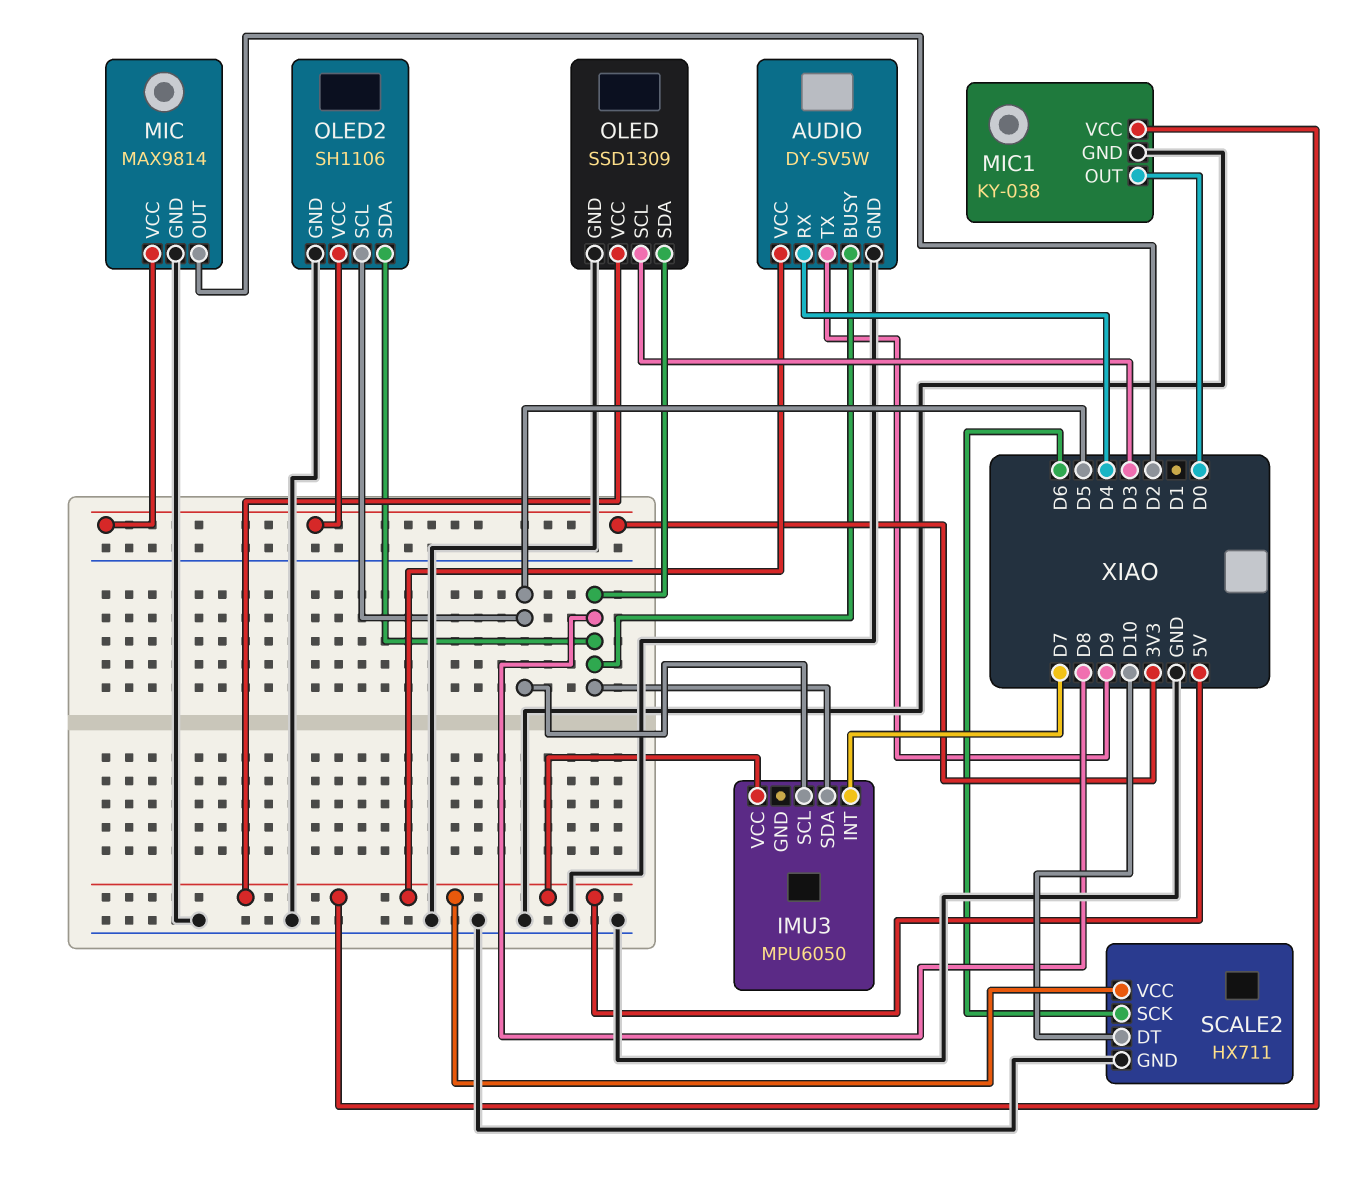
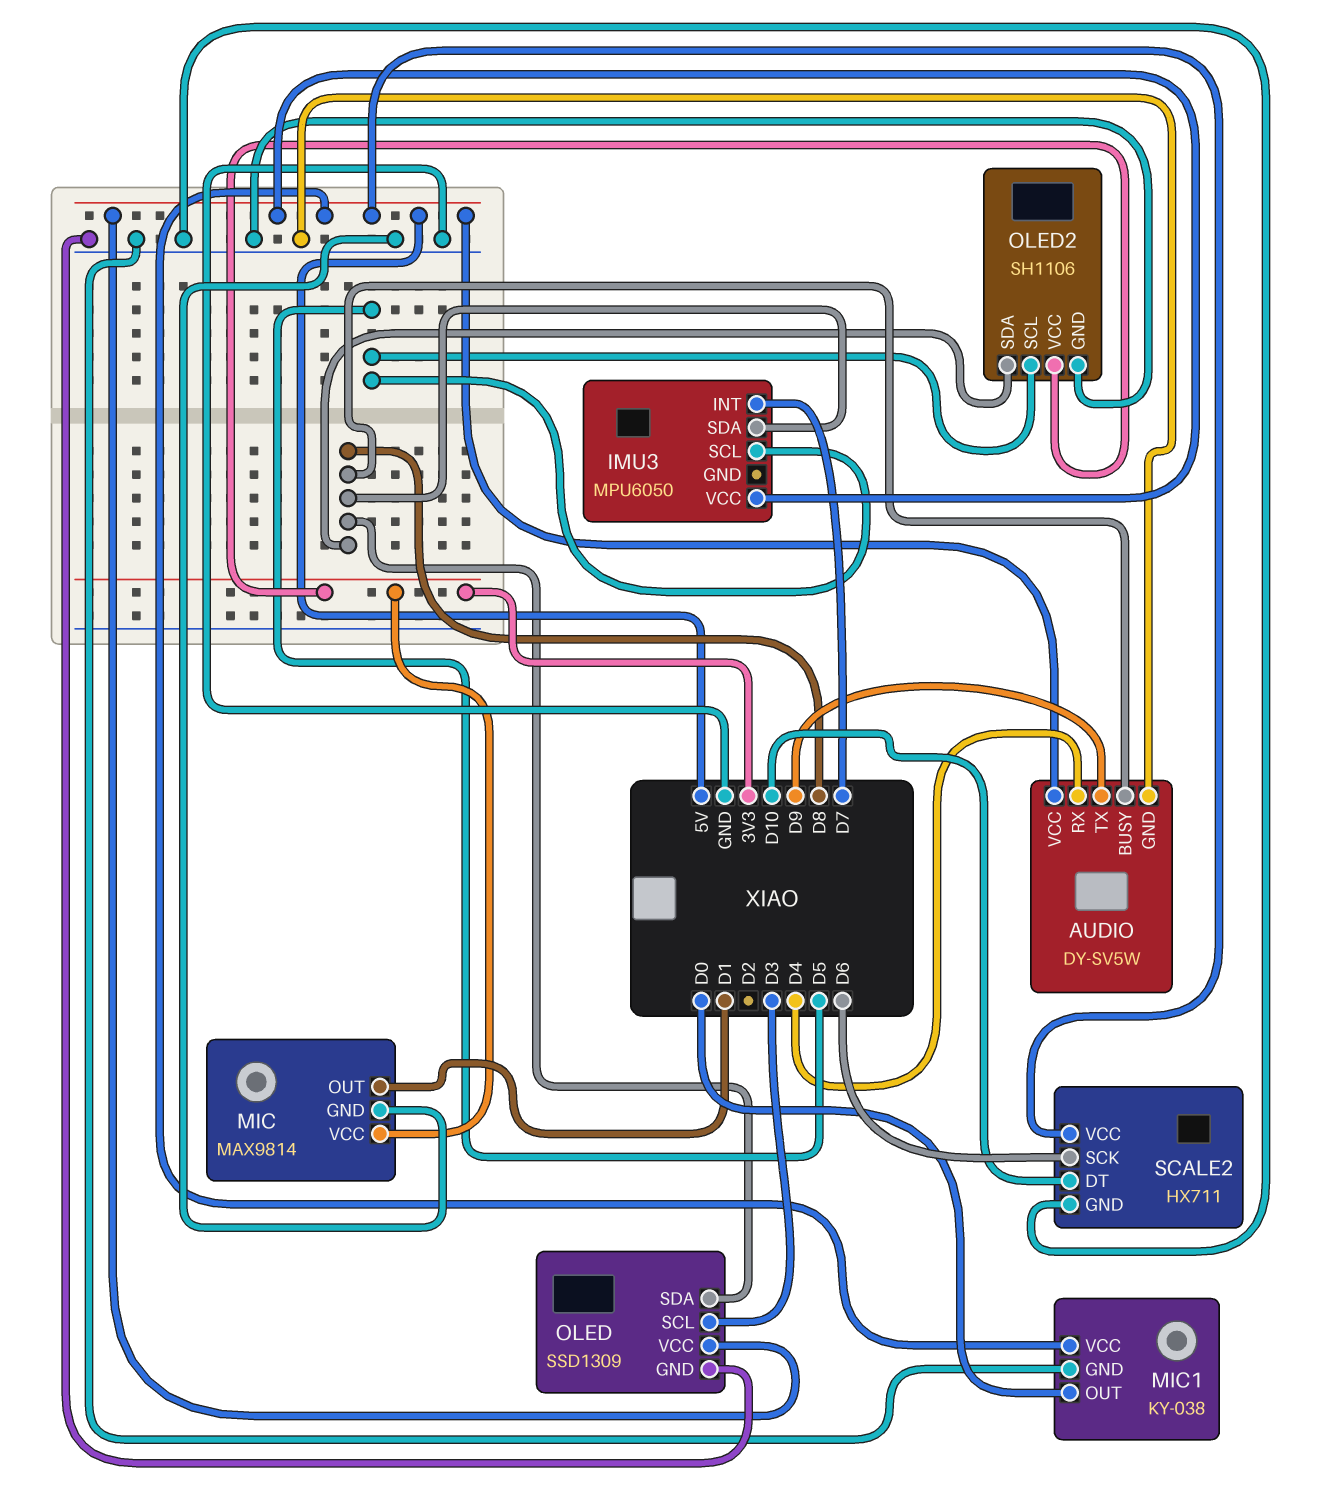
MIC pin OUT: D2 -> D1

